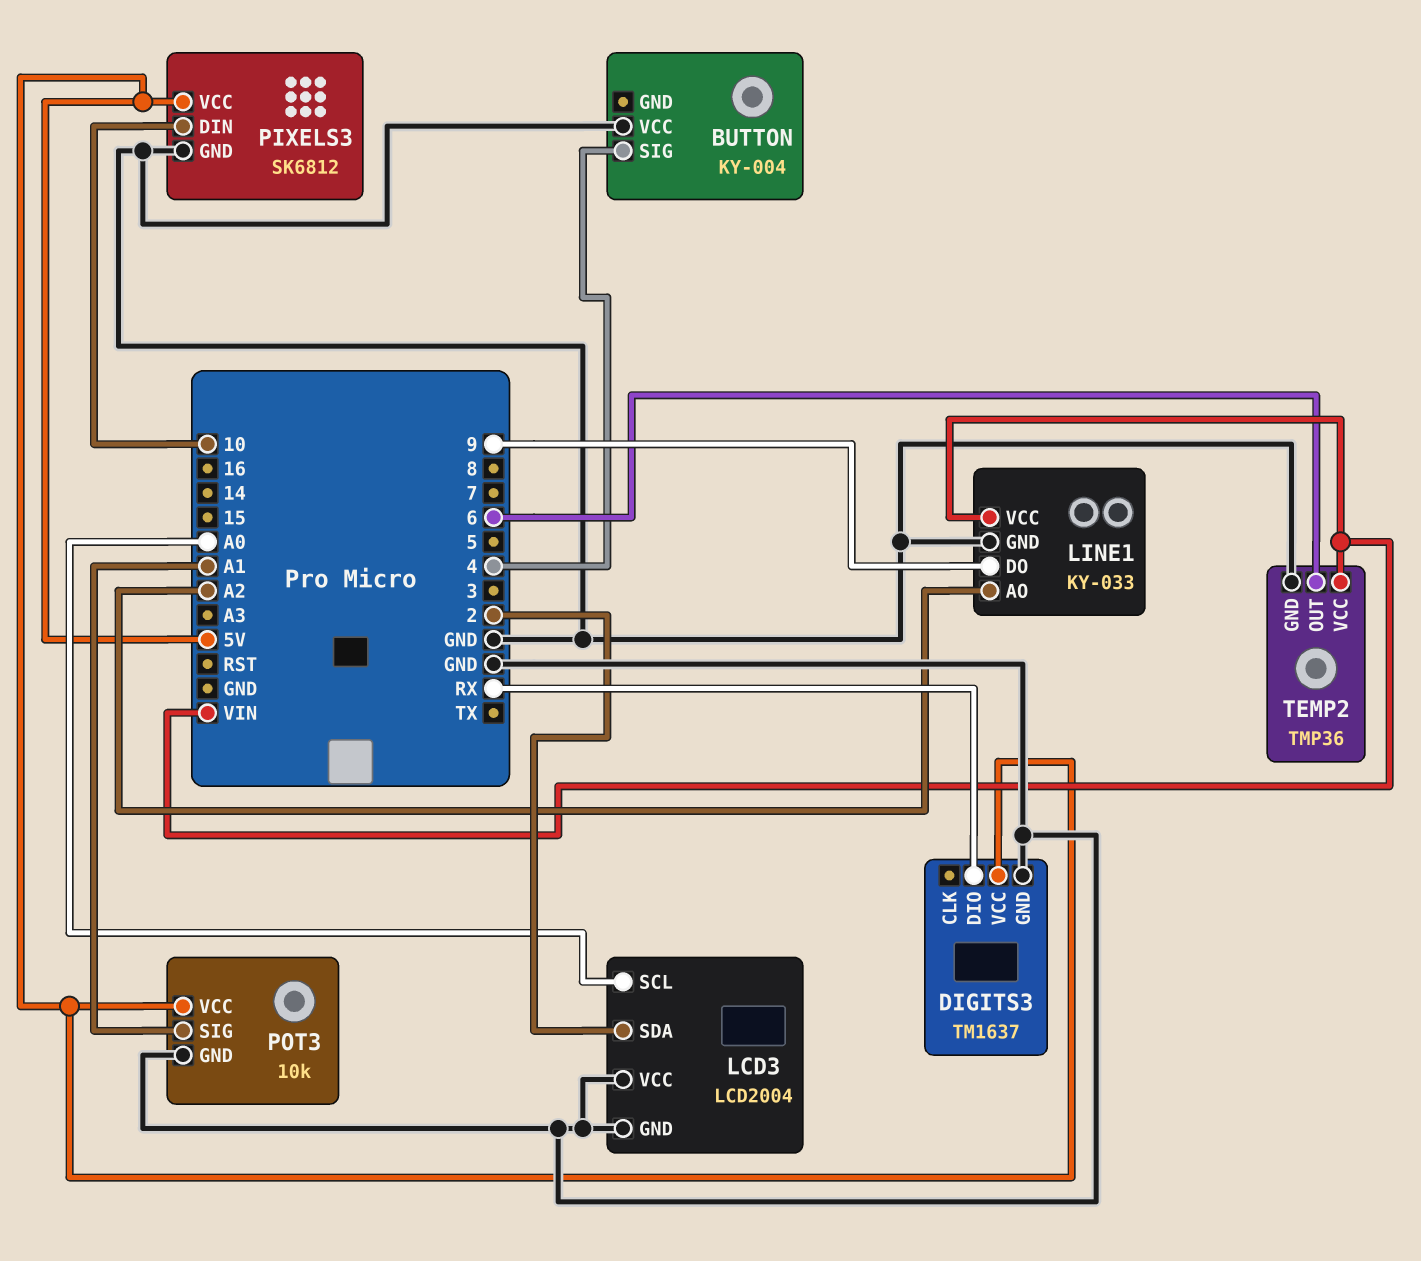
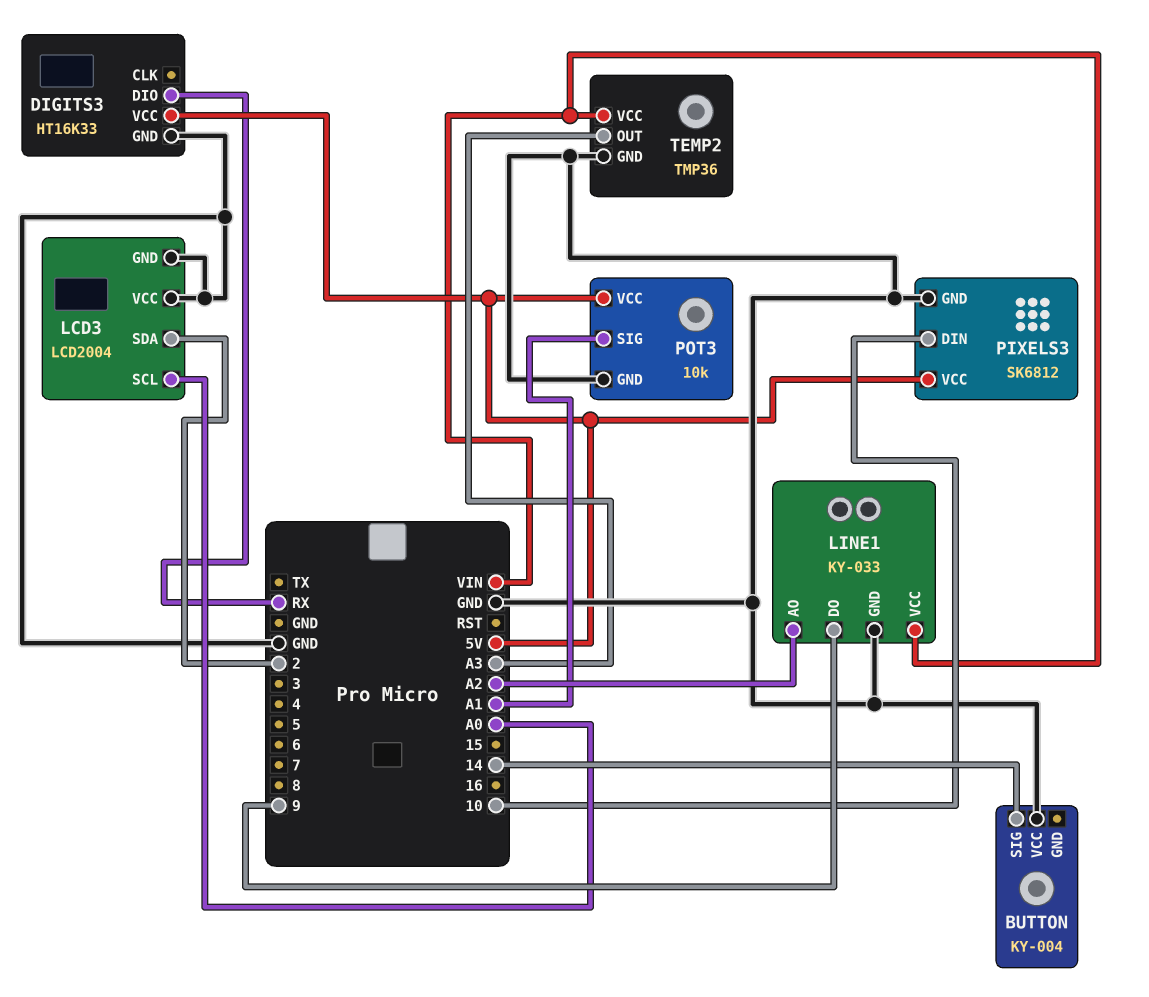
BUTTON pin SIG: 4 -> 14
DIGITS3: TM1637 -> HT16K33
TEMP2 pin OUT: 6 -> A3

